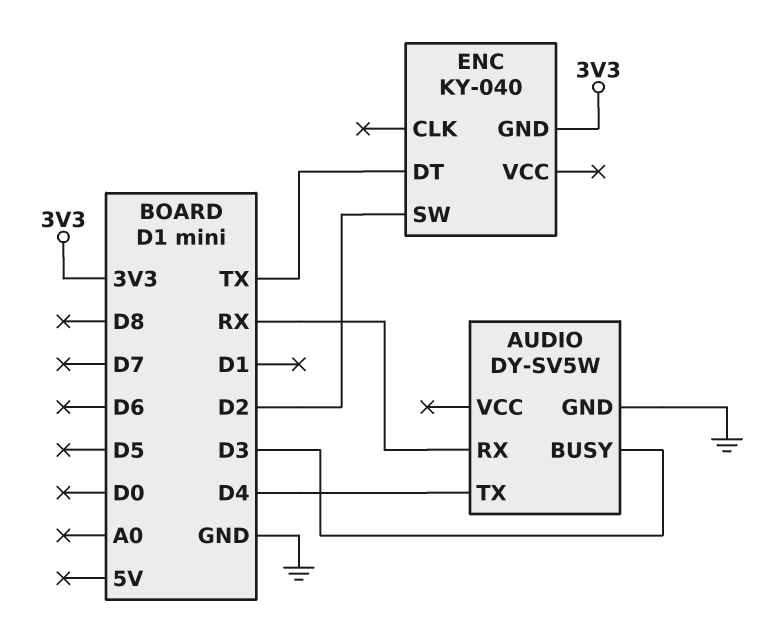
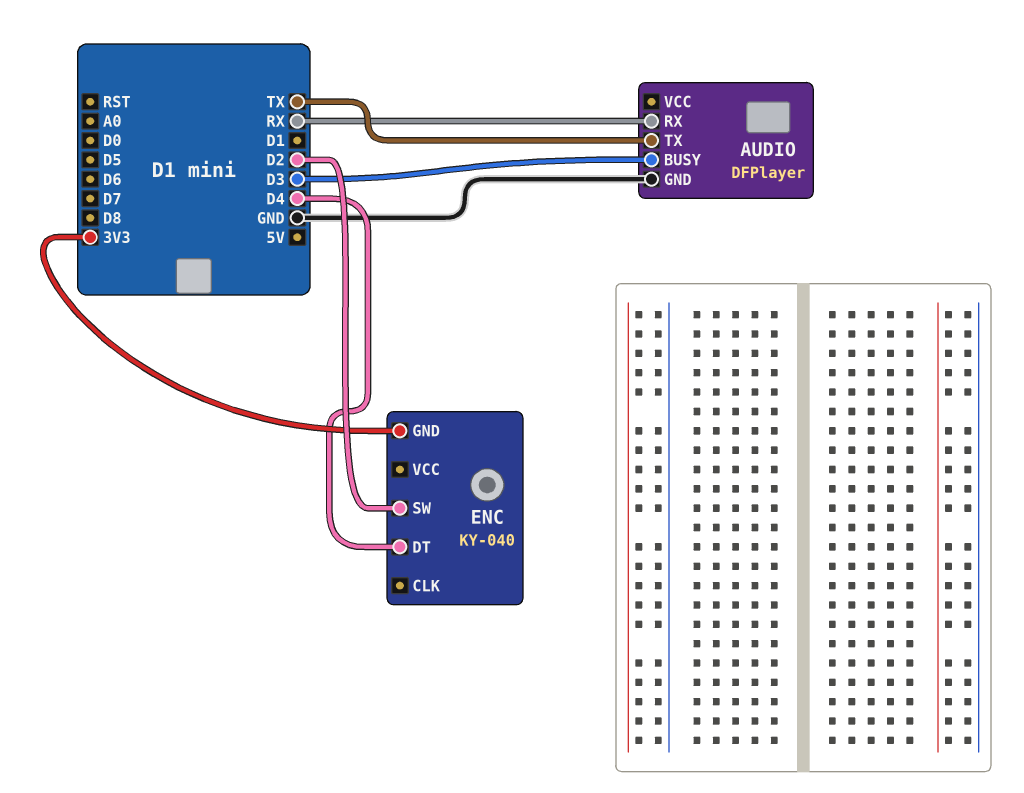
AUDIO: DY-SV5W -> DFPlayer
AUDIO pin TX: D4 -> TX
ENC pin DT: TX -> D4

